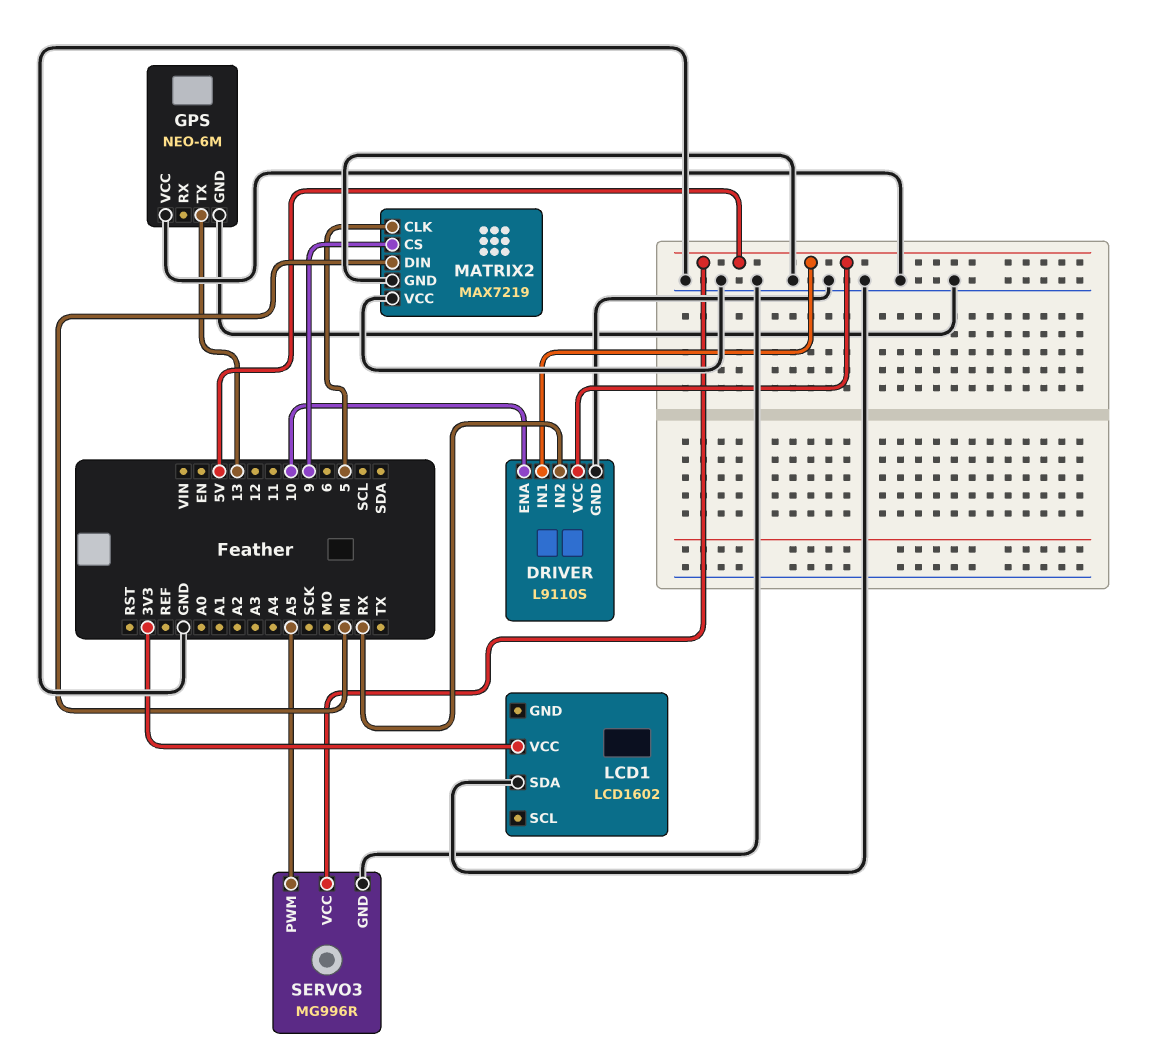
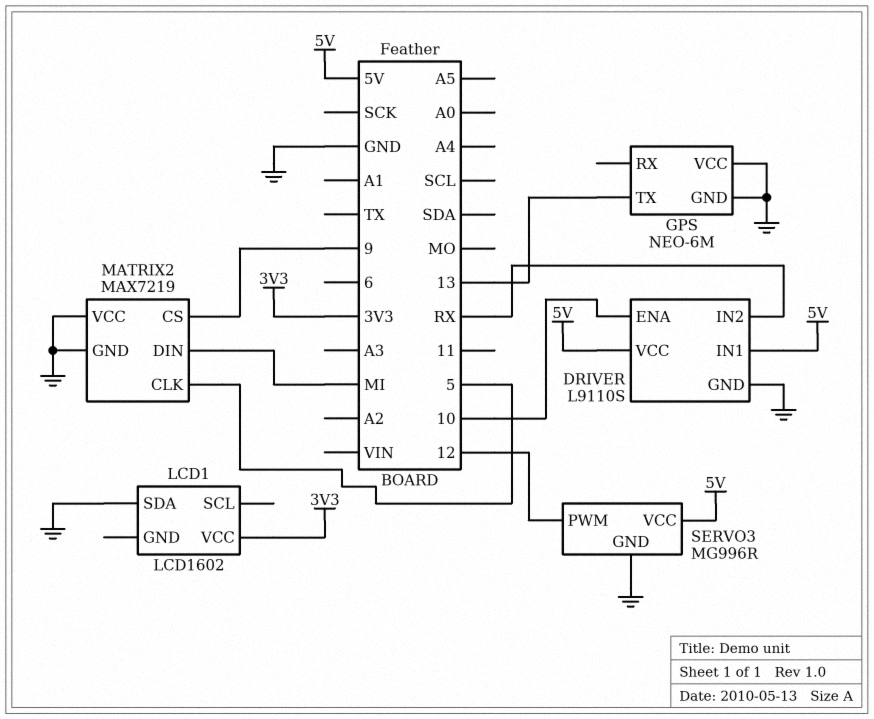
SERVO3 pin PWM: A5 -> 12

